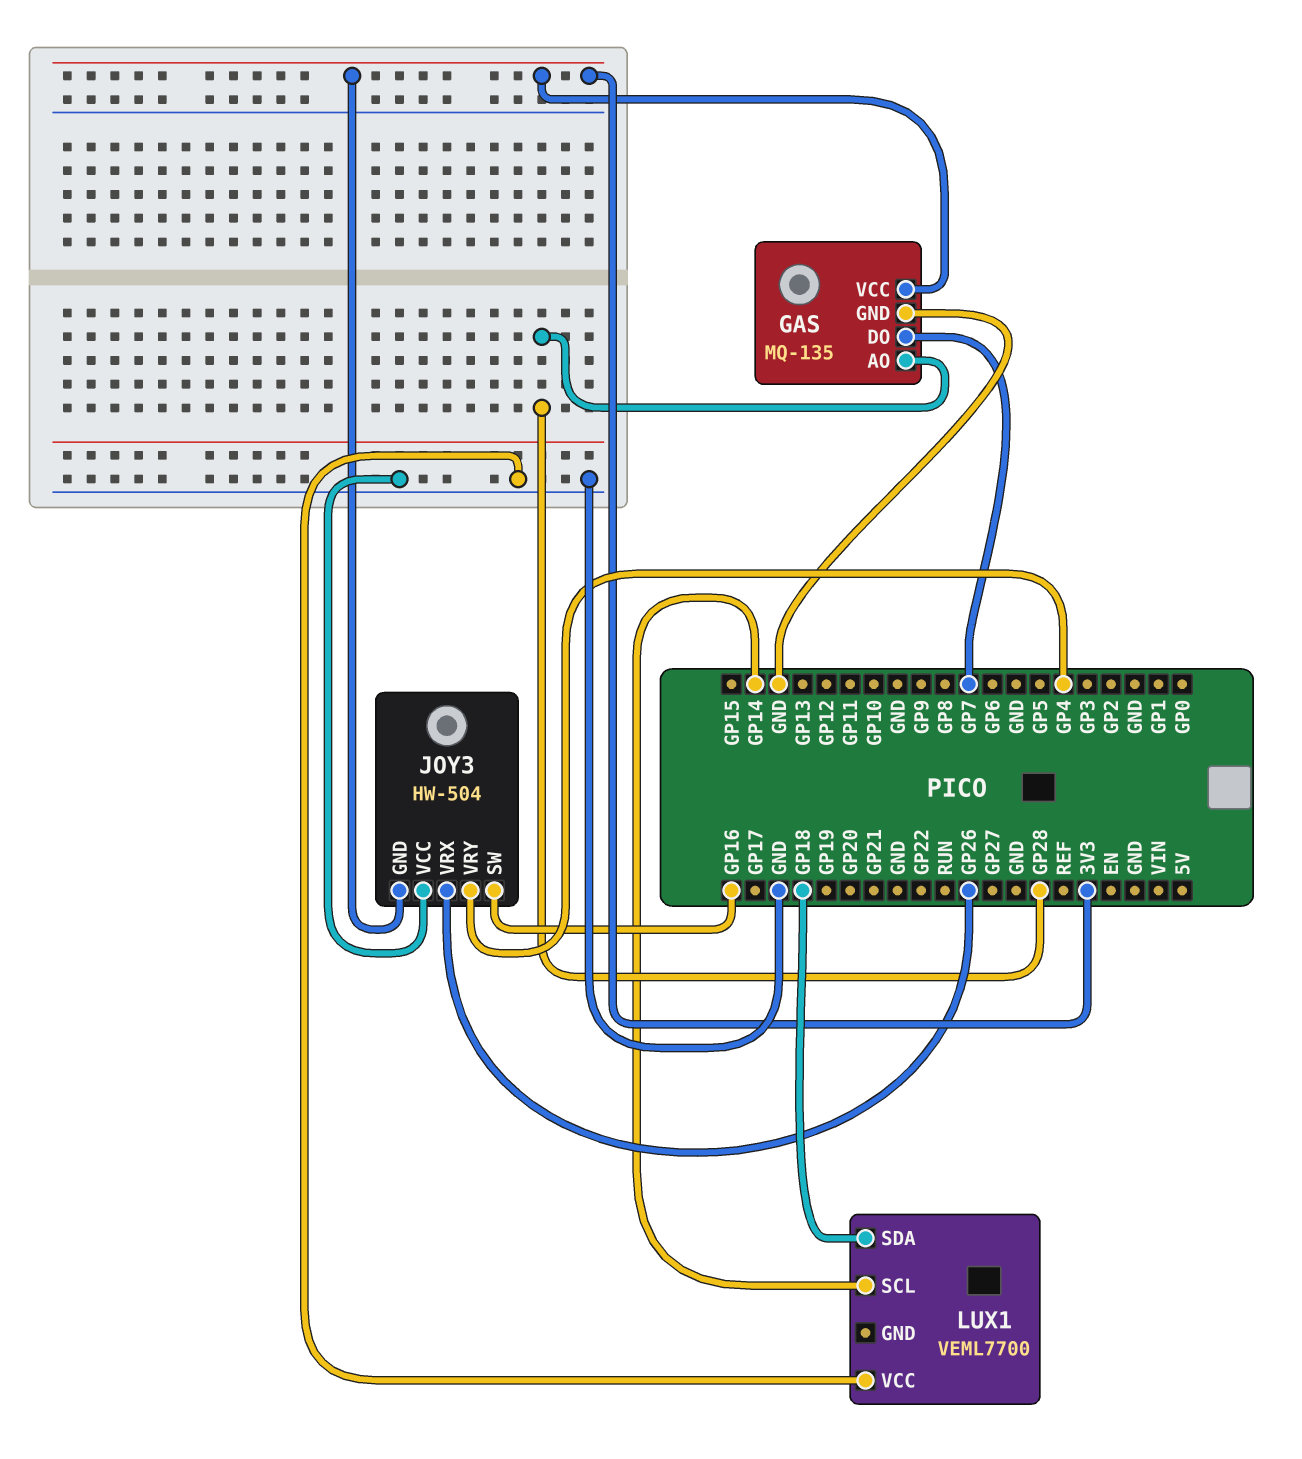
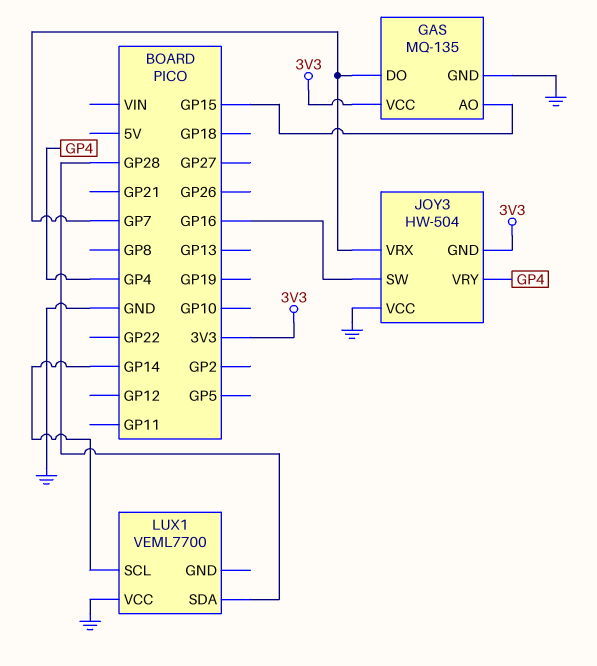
GAS pin AO: GP28 -> GP15
JOY3 pin VRX: GP26 -> GP7
LUX1 pin SDA: GP18 -> GP28

